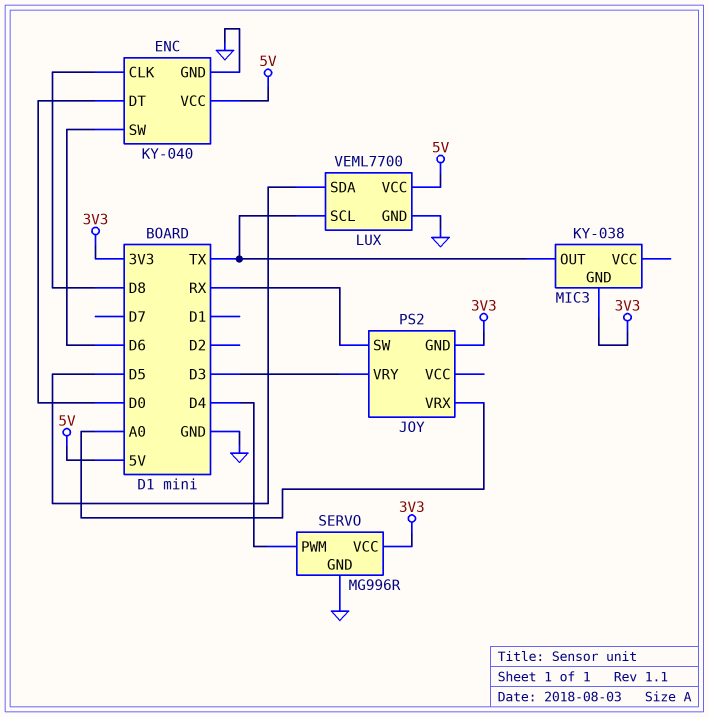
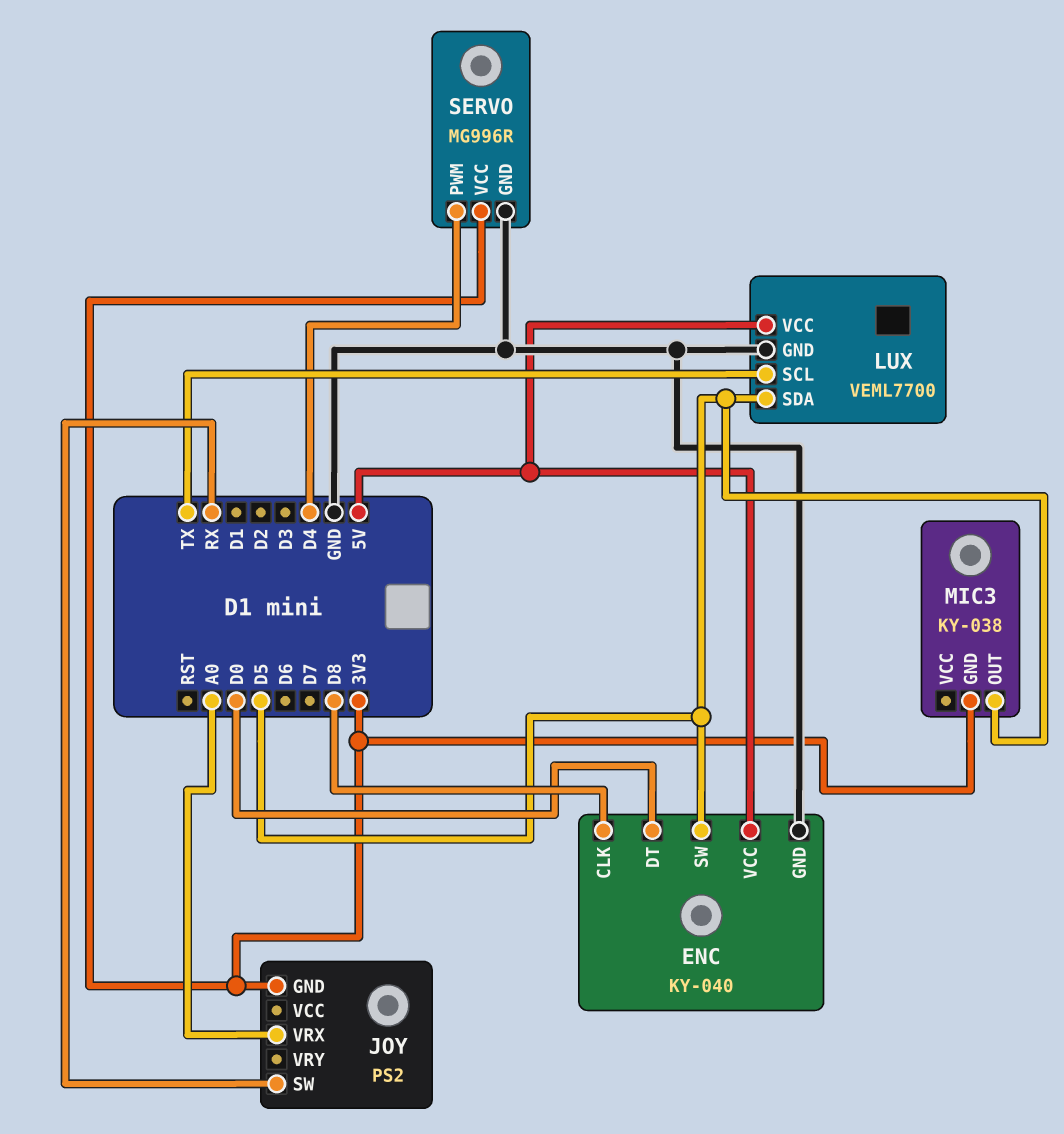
ENC pin SW: D6 -> D5
JOY pin VRY: D3 -> none
MIC3 pin OUT: TX -> D5

